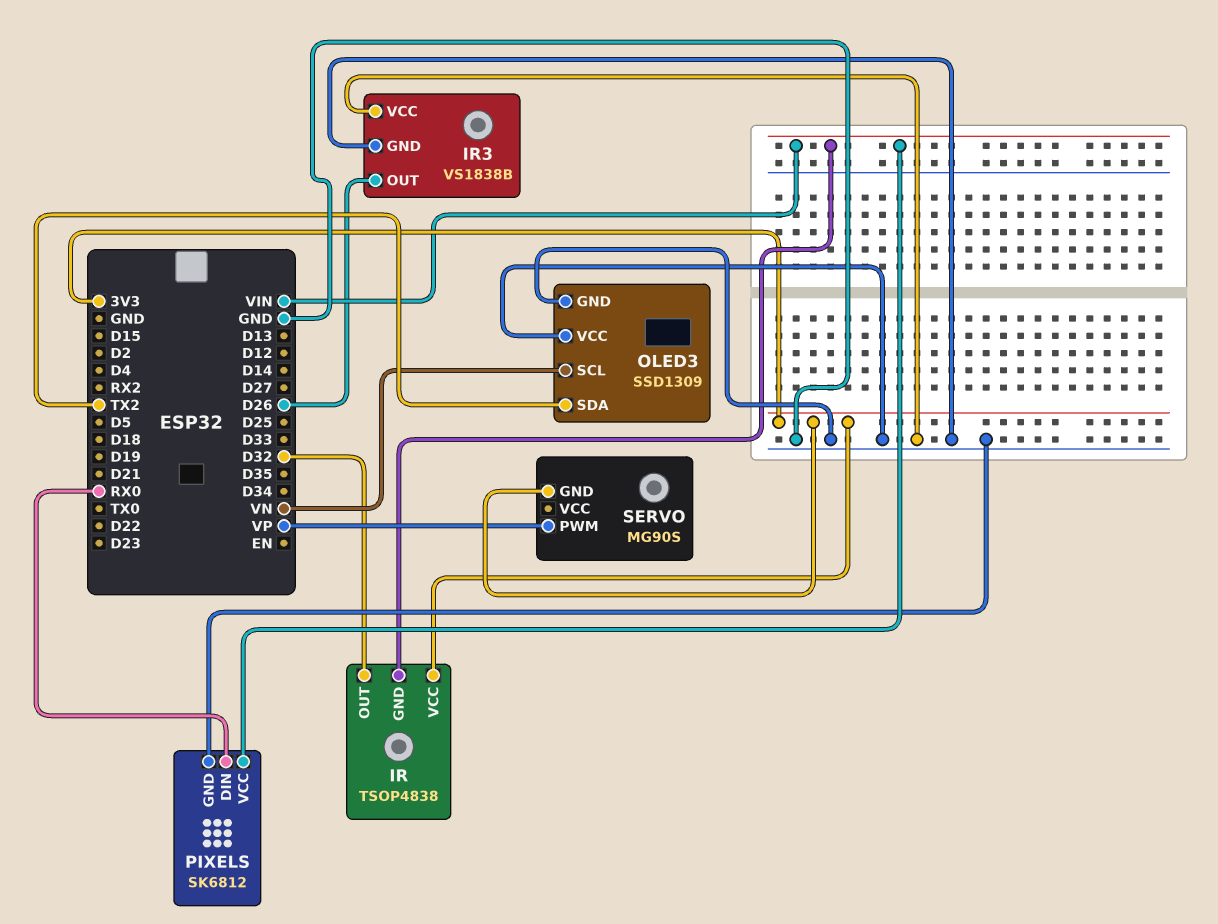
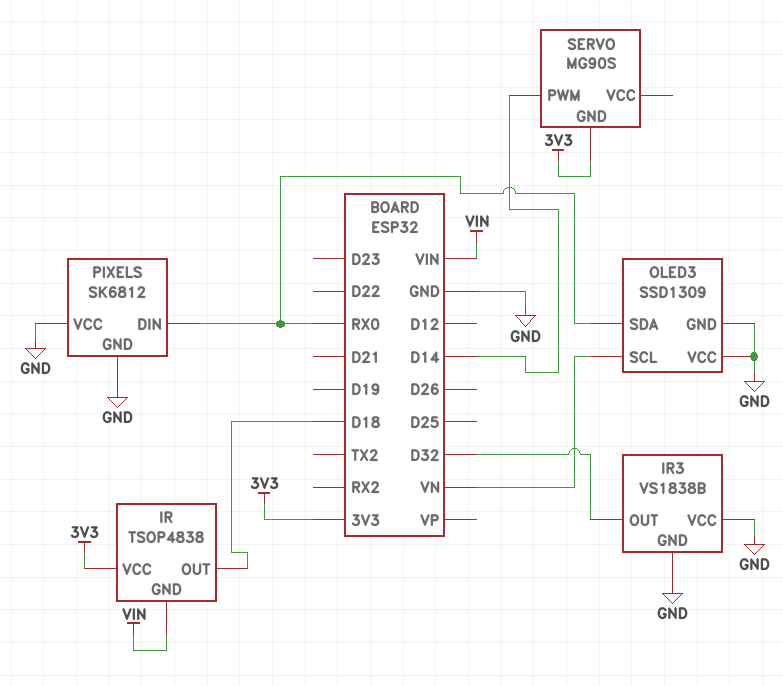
IR pin OUT: D32 -> D18
IR3 pin OUT: D26 -> D32
OLED3 pin SDA: TX2 -> RX0
PIXELS pin VCC: VIN -> GND
SERVO pin PWM: VP -> D14

